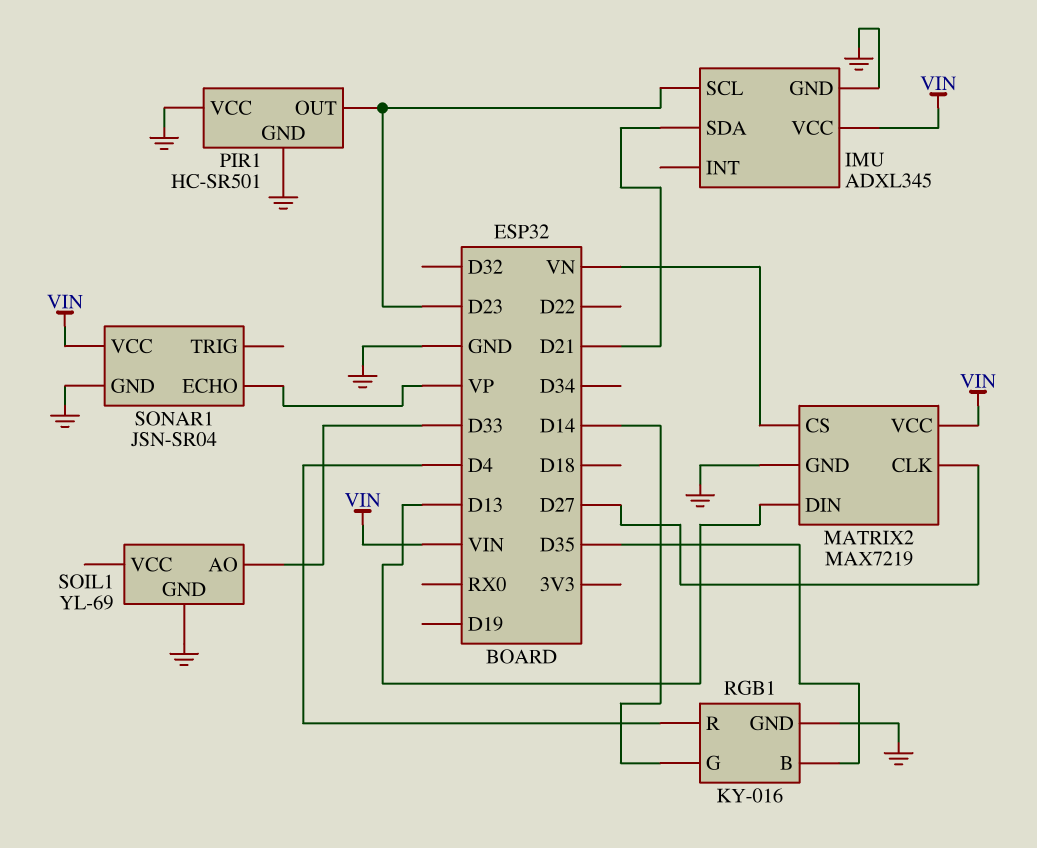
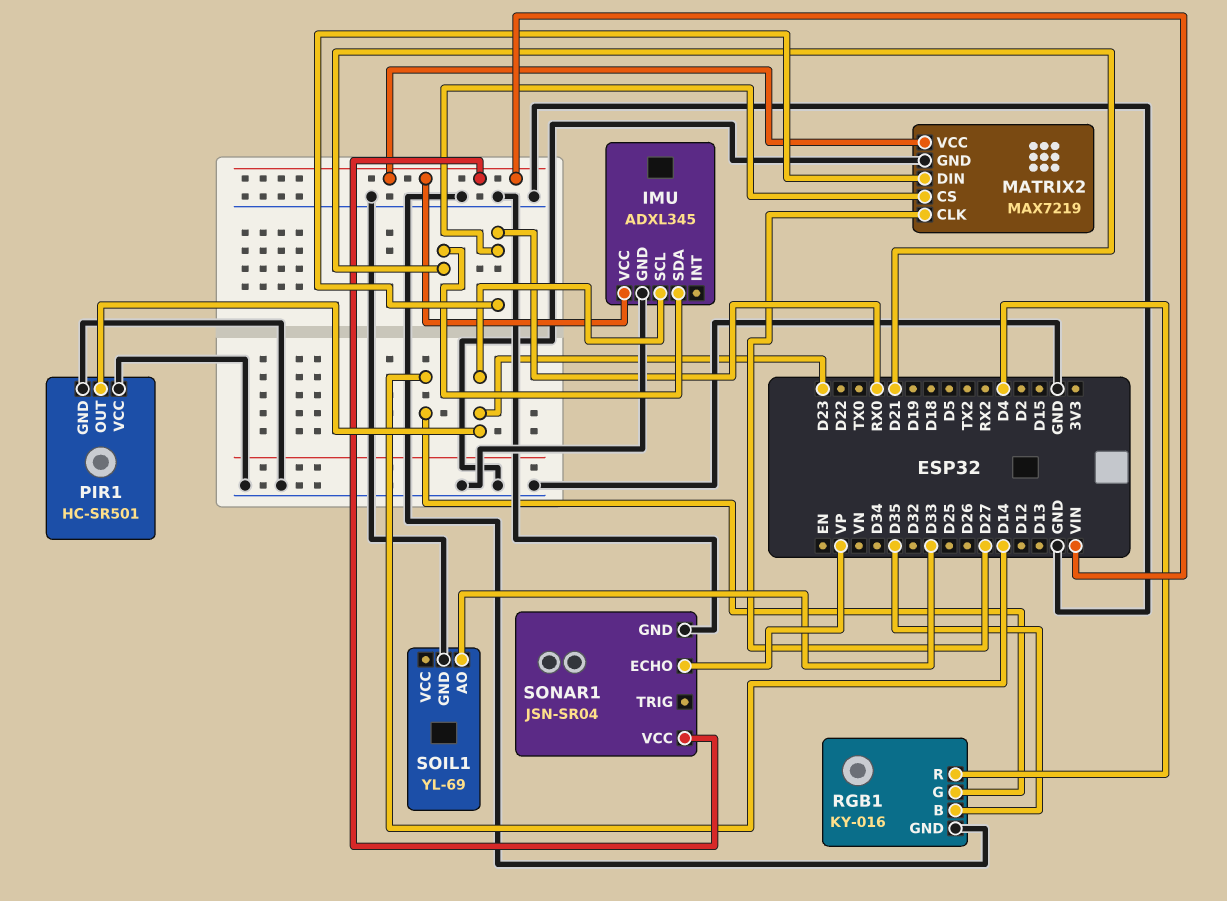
MATRIX2 pin CS: VN -> RX0
MATRIX2 pin DIN: D13 -> RX0

